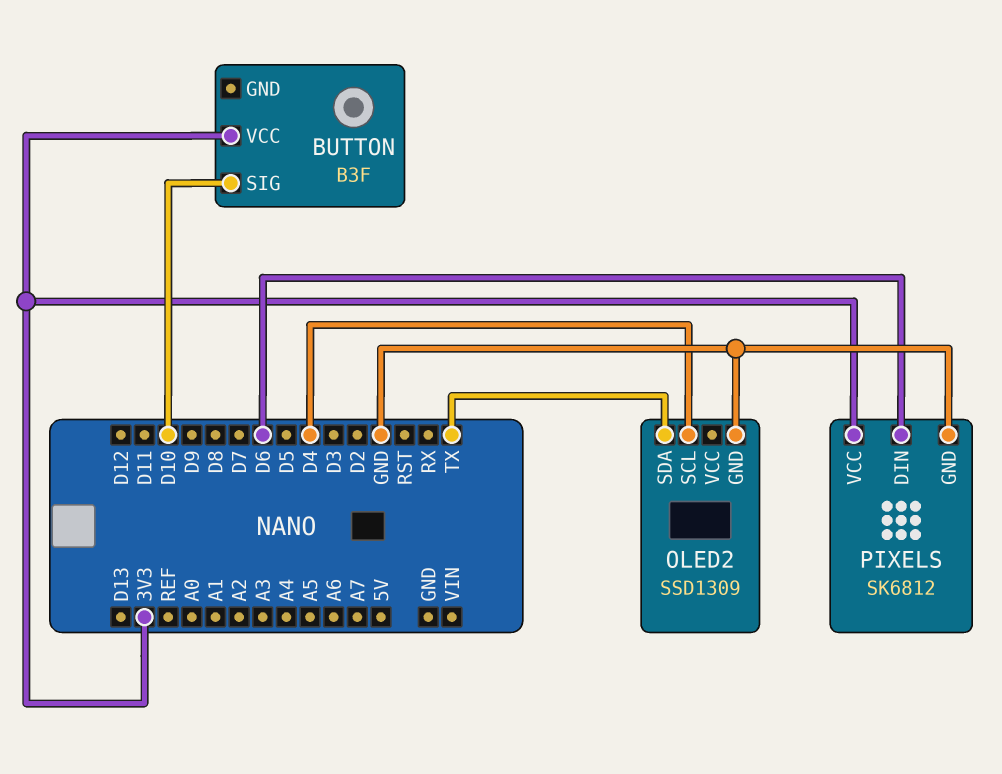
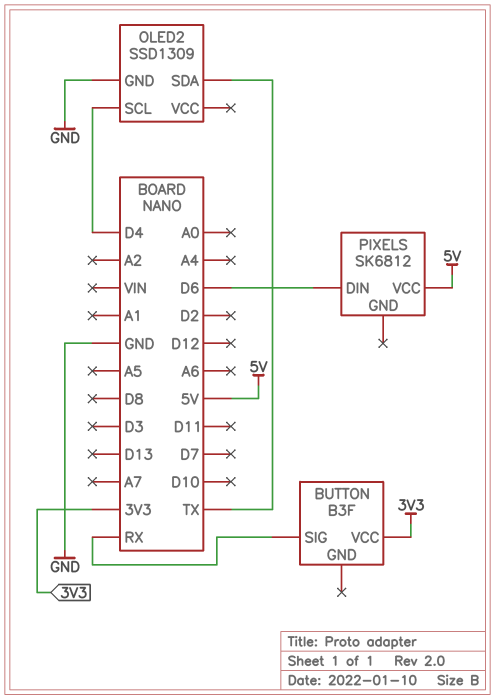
BUTTON pin SIG: D10 -> RX
PIXELS pin GND: GND -> none
PIXELS pin VCC: 3V3 -> 5V

